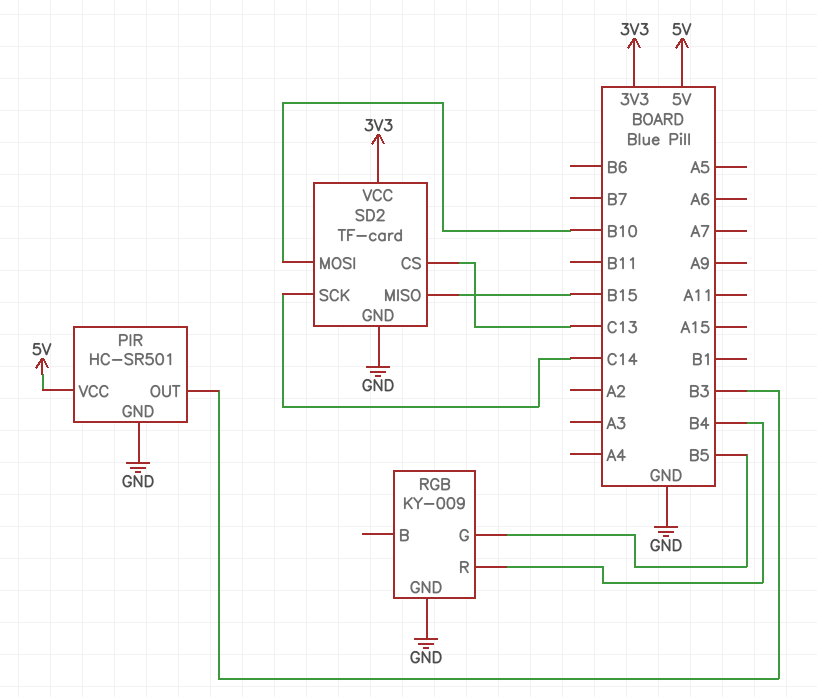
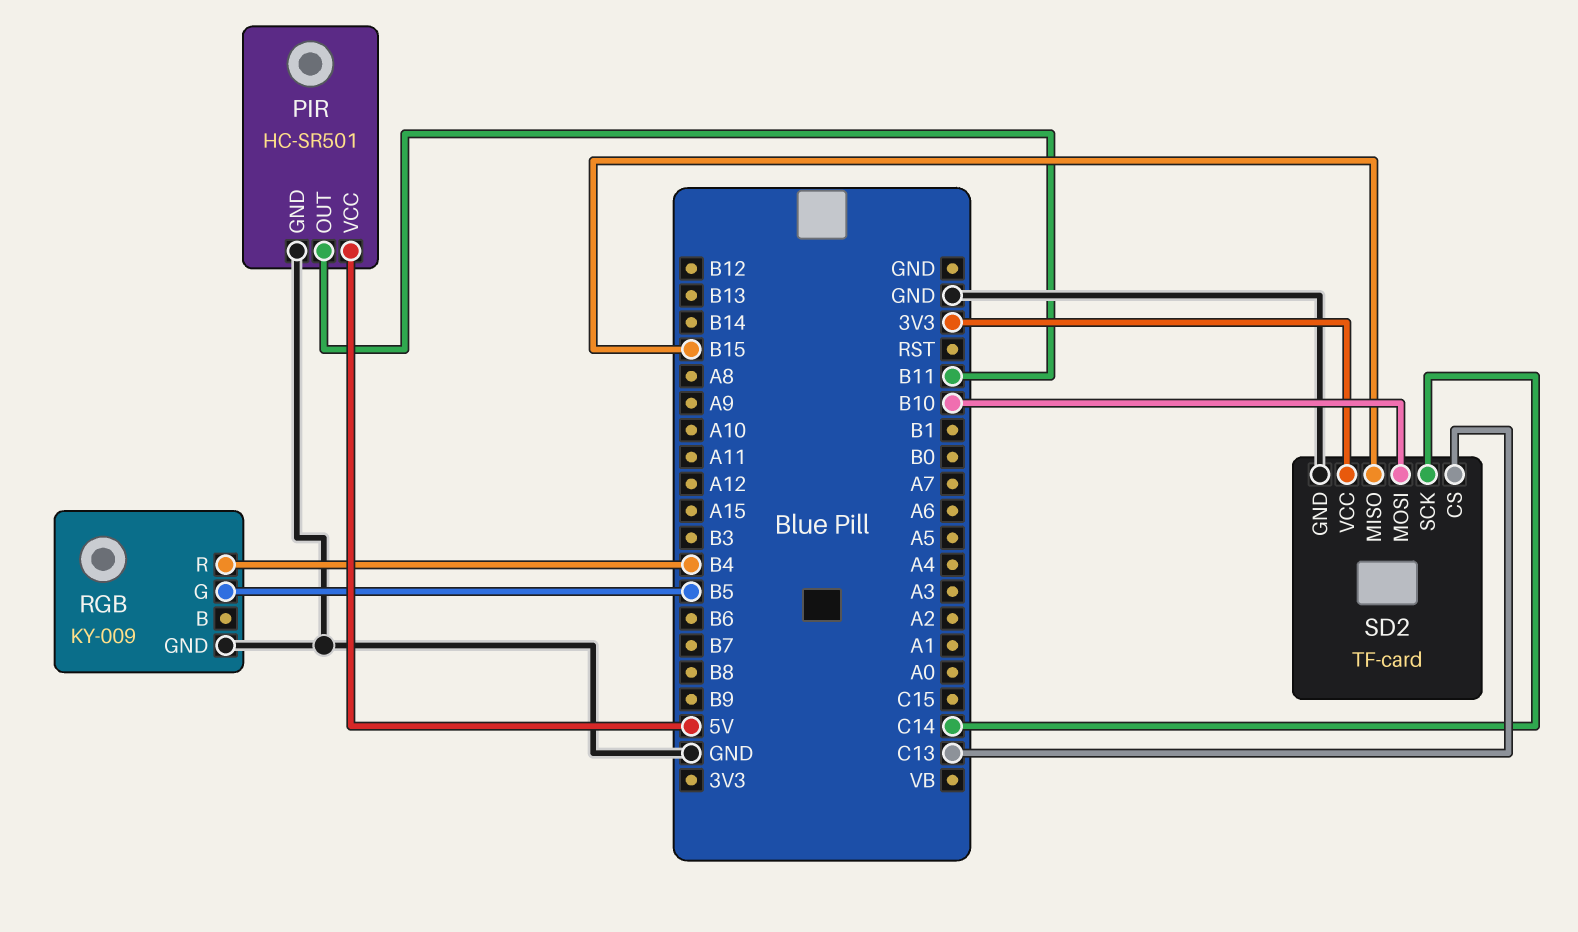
PIR pin OUT: B3 -> B11

